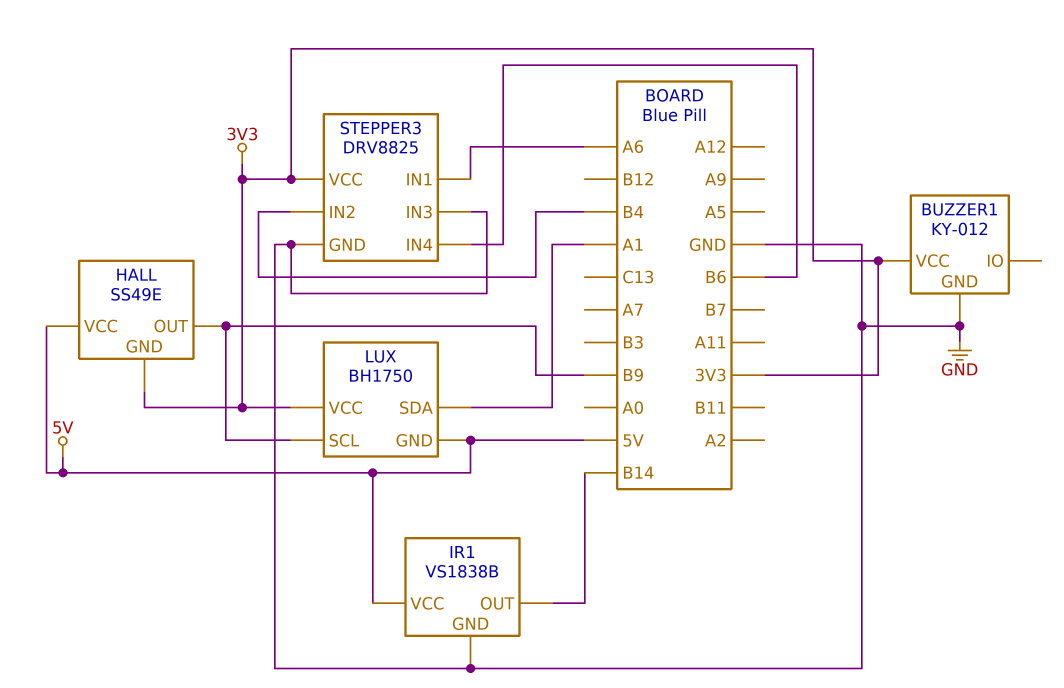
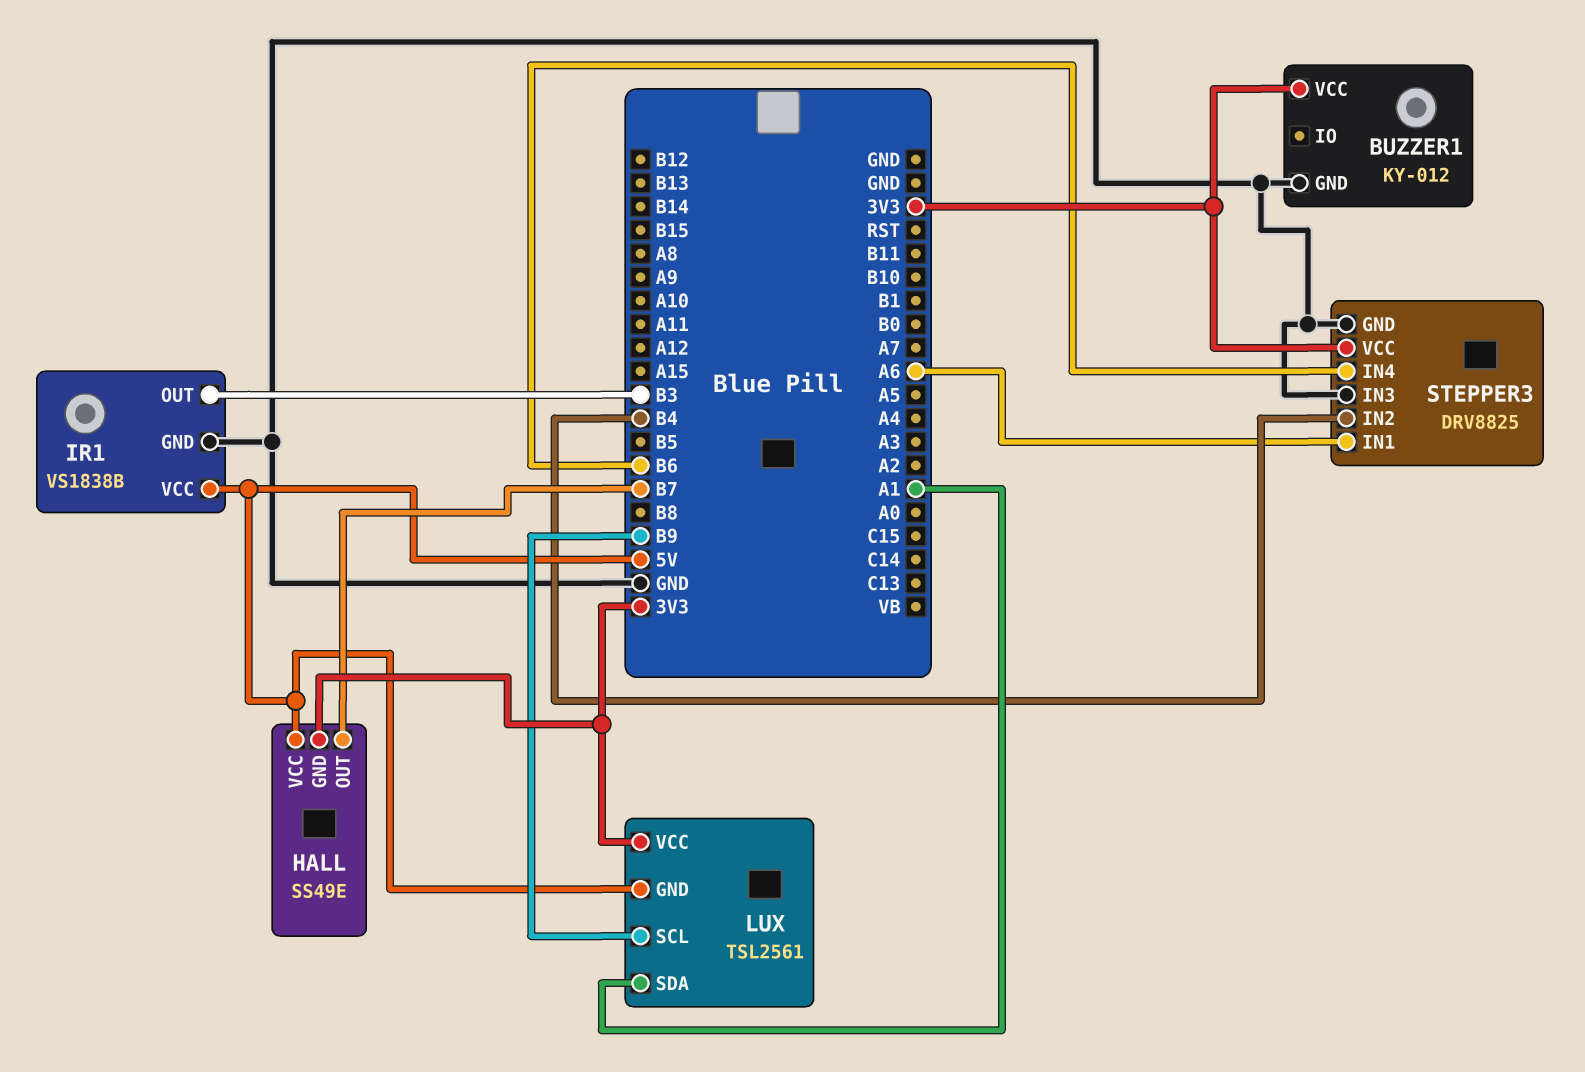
HALL pin OUT: B9 -> B7
IR1 pin OUT: B14 -> B3
LUX: BH1750 -> TSL2561

